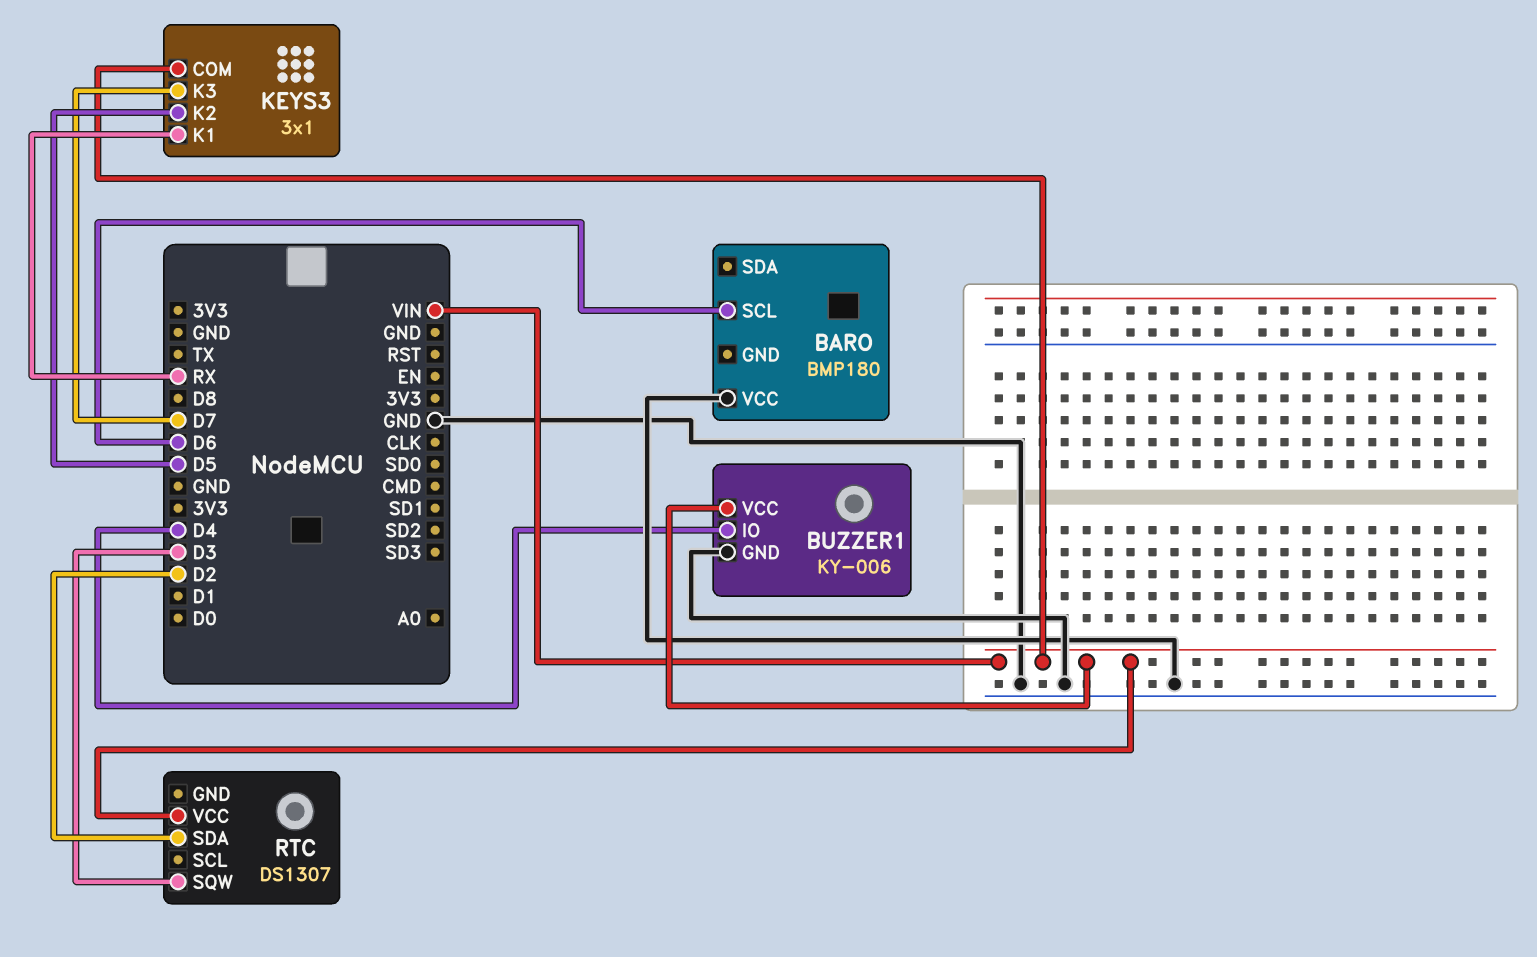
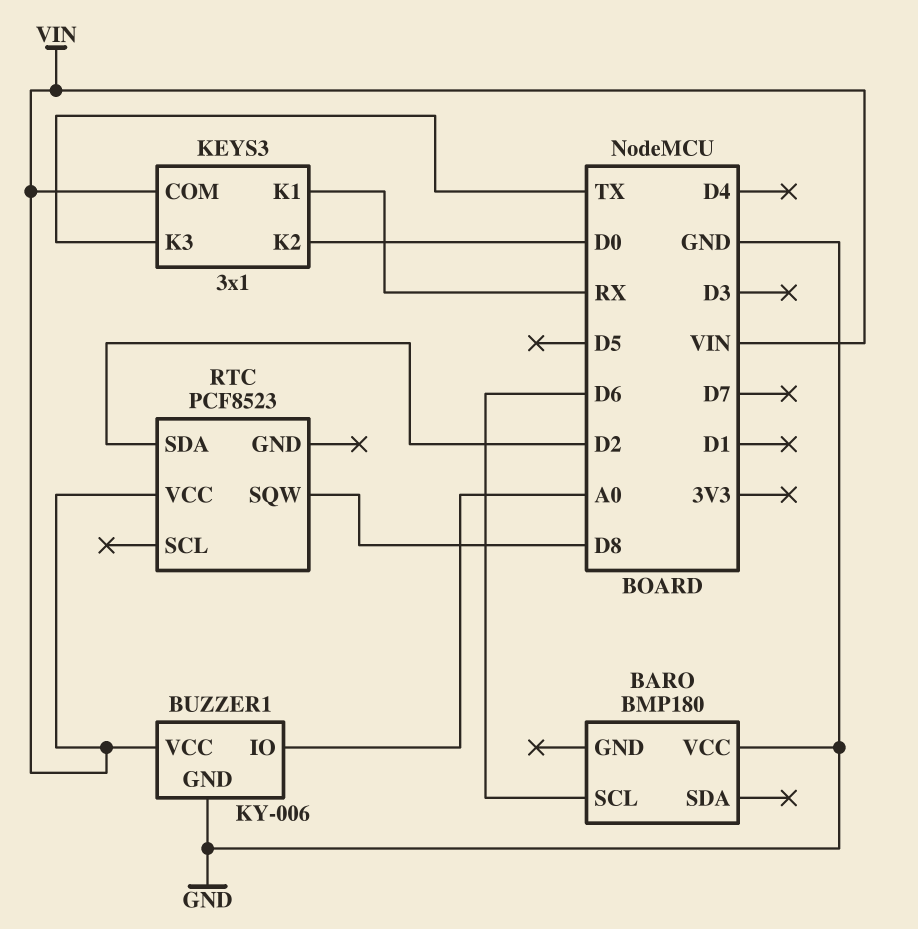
BUZZER1 pin IO: D4 -> A0
KEYS3 pin K2: D5 -> D0
KEYS3 pin K3: D7 -> TX
RTC: DS1307 -> PCF8523
RTC pin SQW: D3 -> D8

